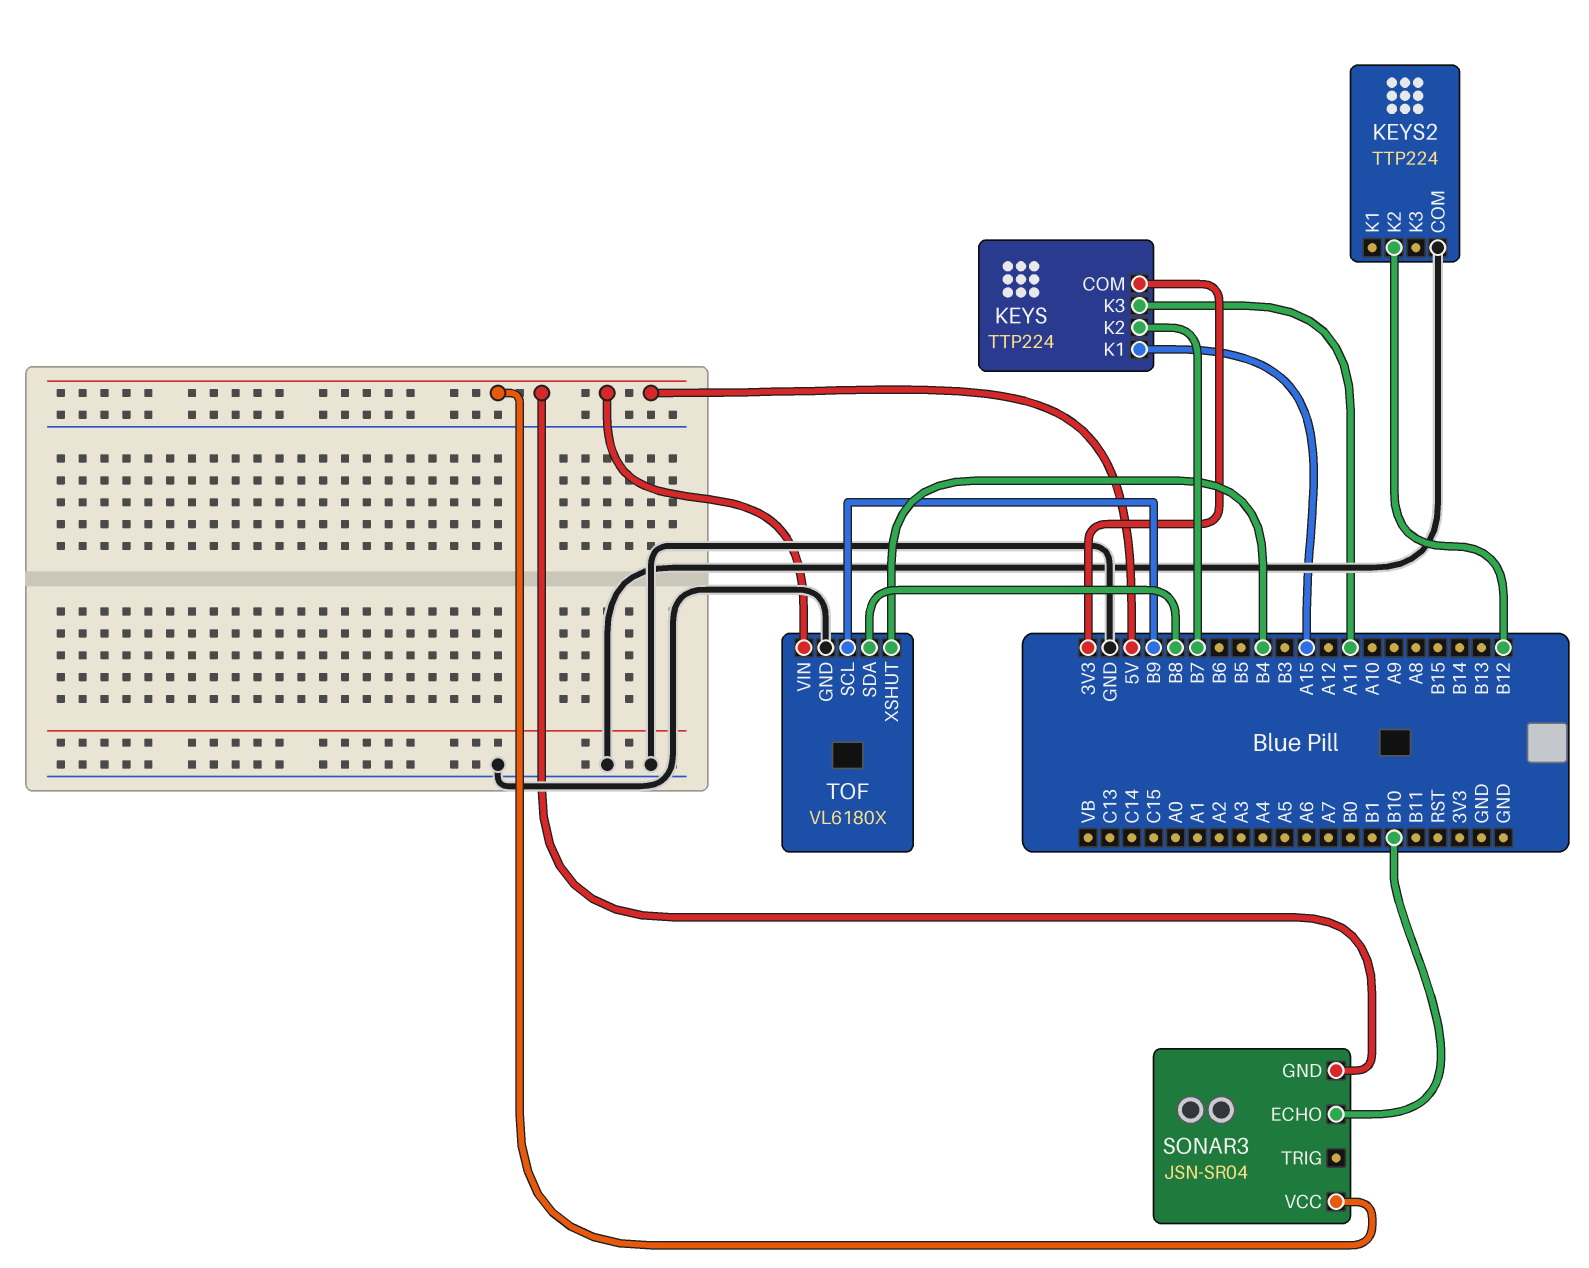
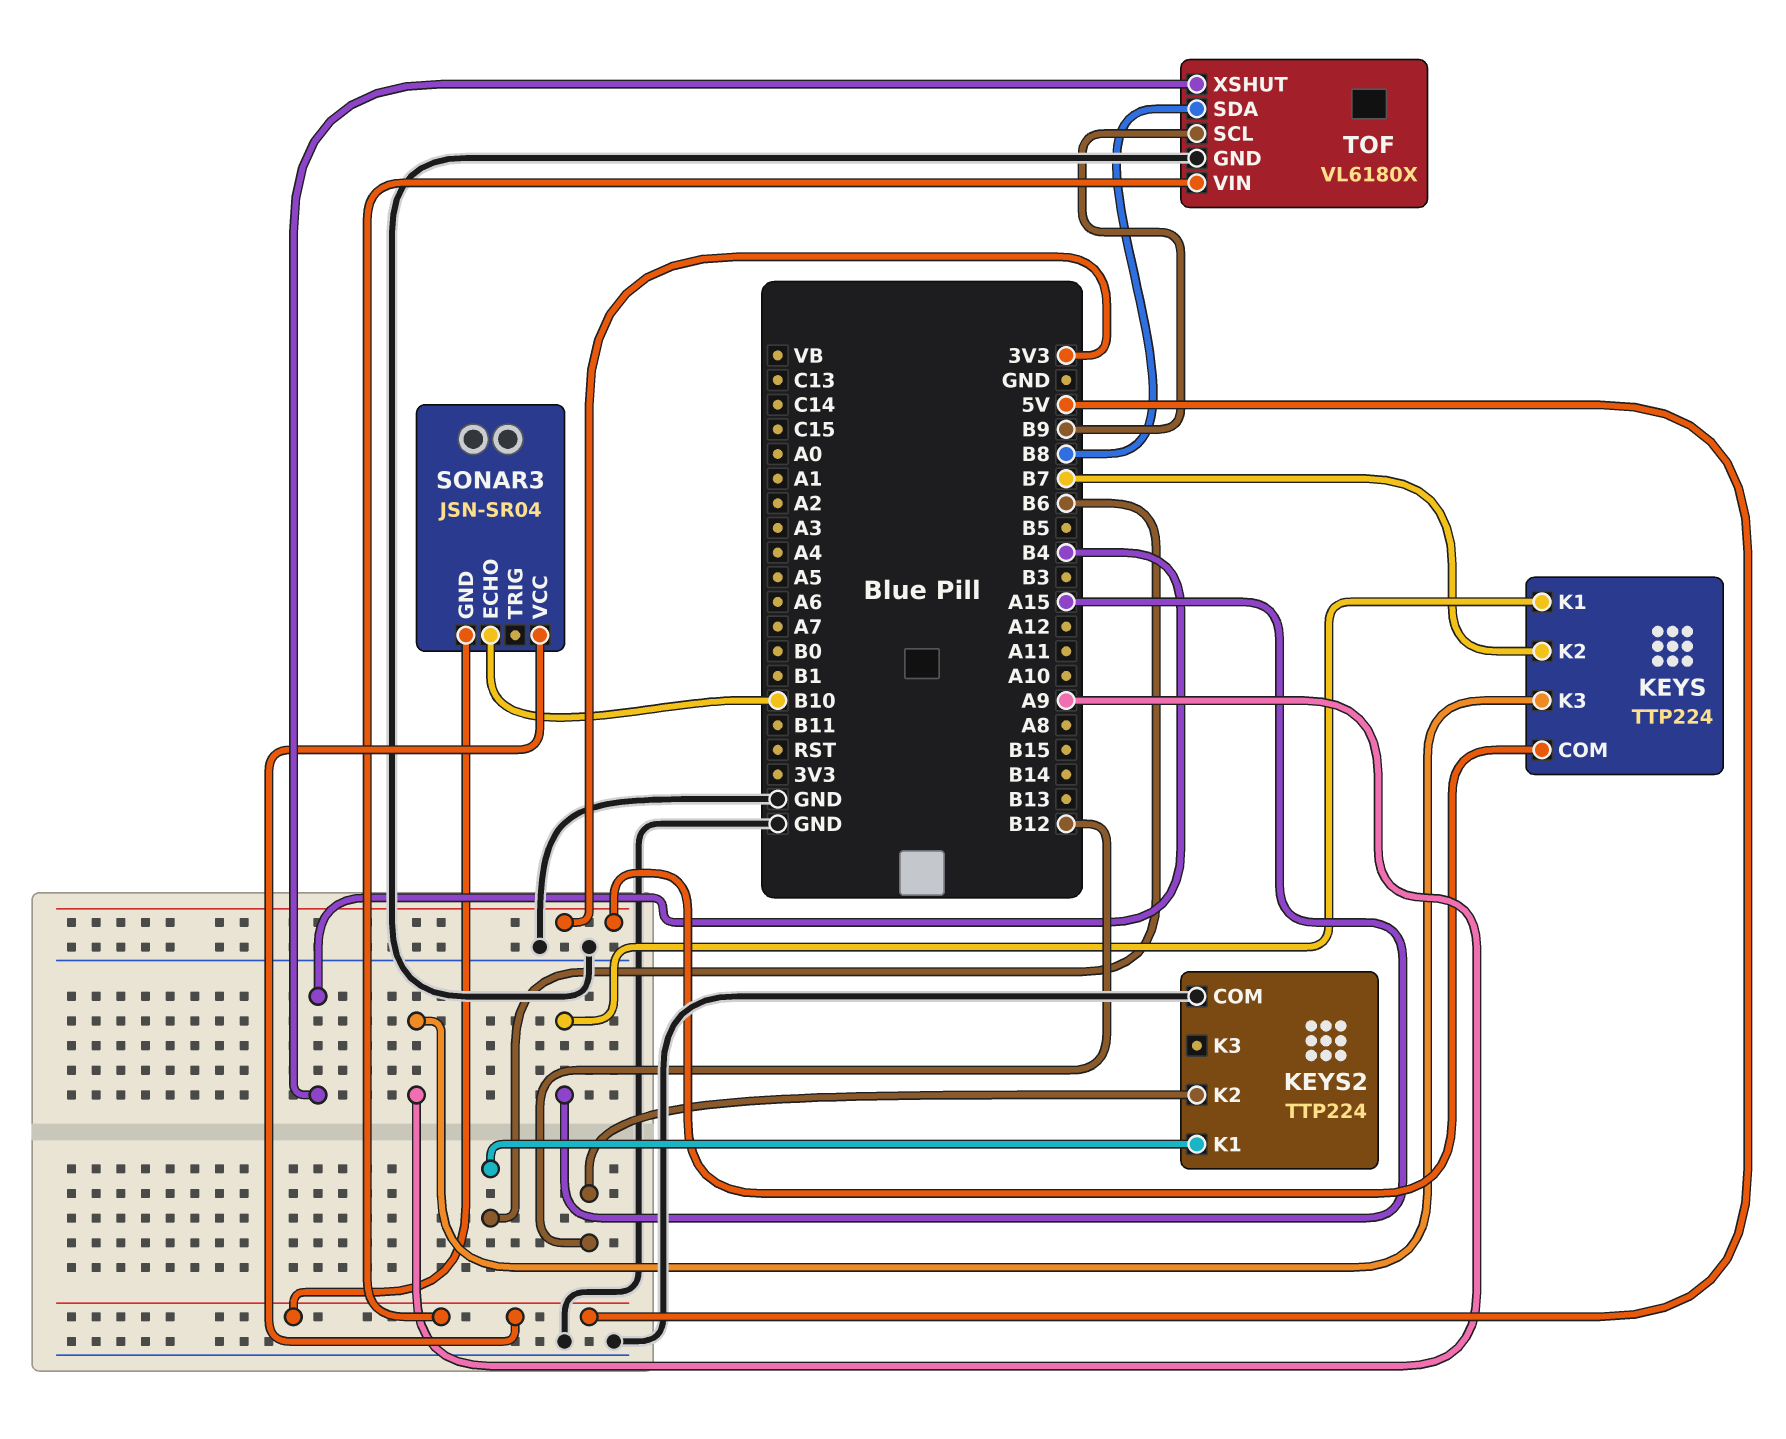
KEYS pin K3: A11 -> A9
KEYS2 pin K1: none -> B6

